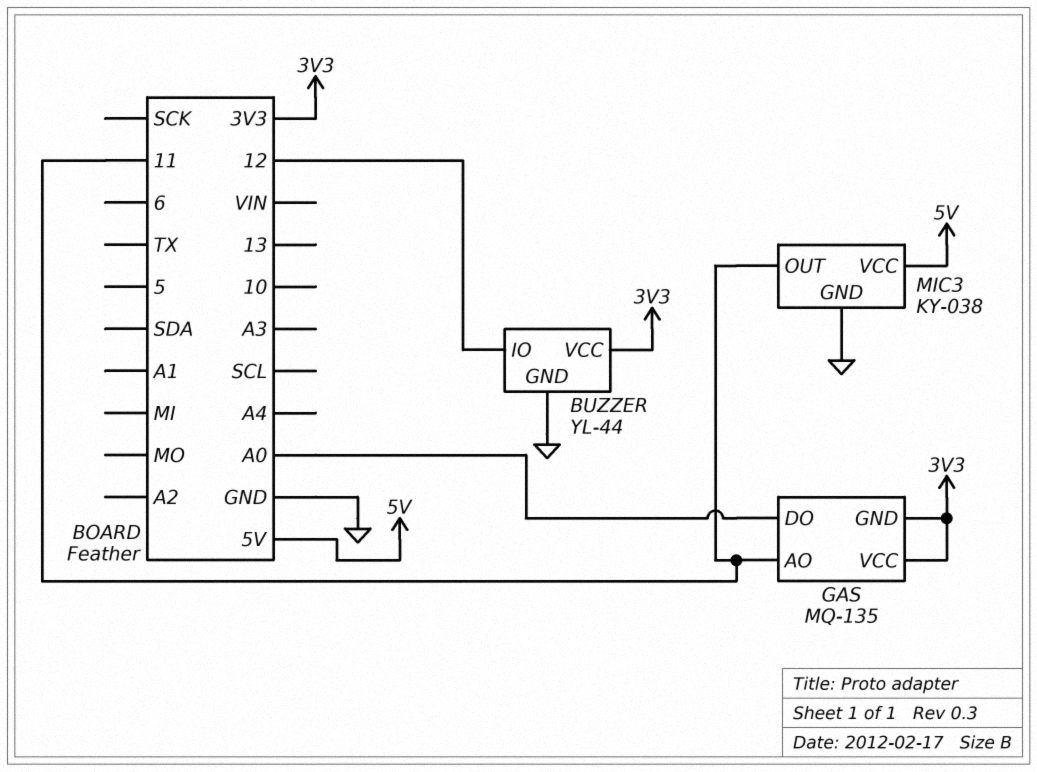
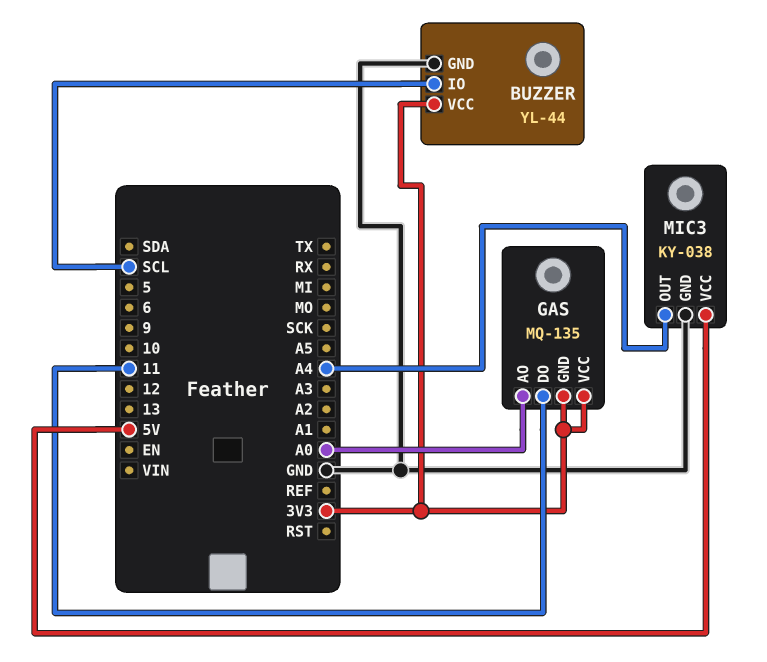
BUZZER pin IO: 12 -> SCL
GAS pin AO: 11 -> A0
GAS pin DO: A0 -> 11
MIC3 pin OUT: 11 -> A4

